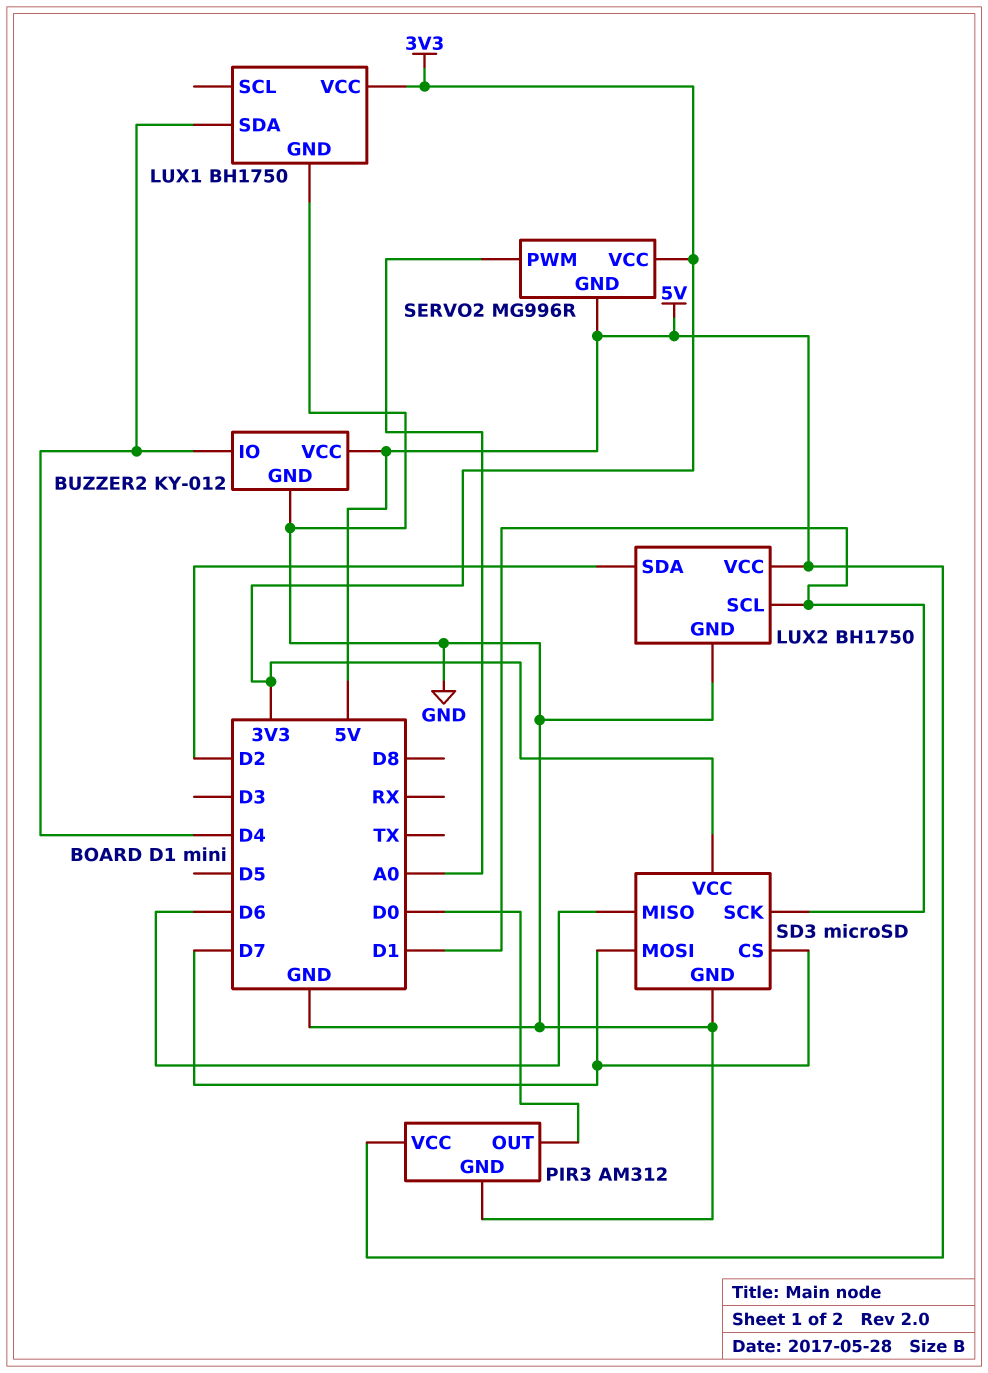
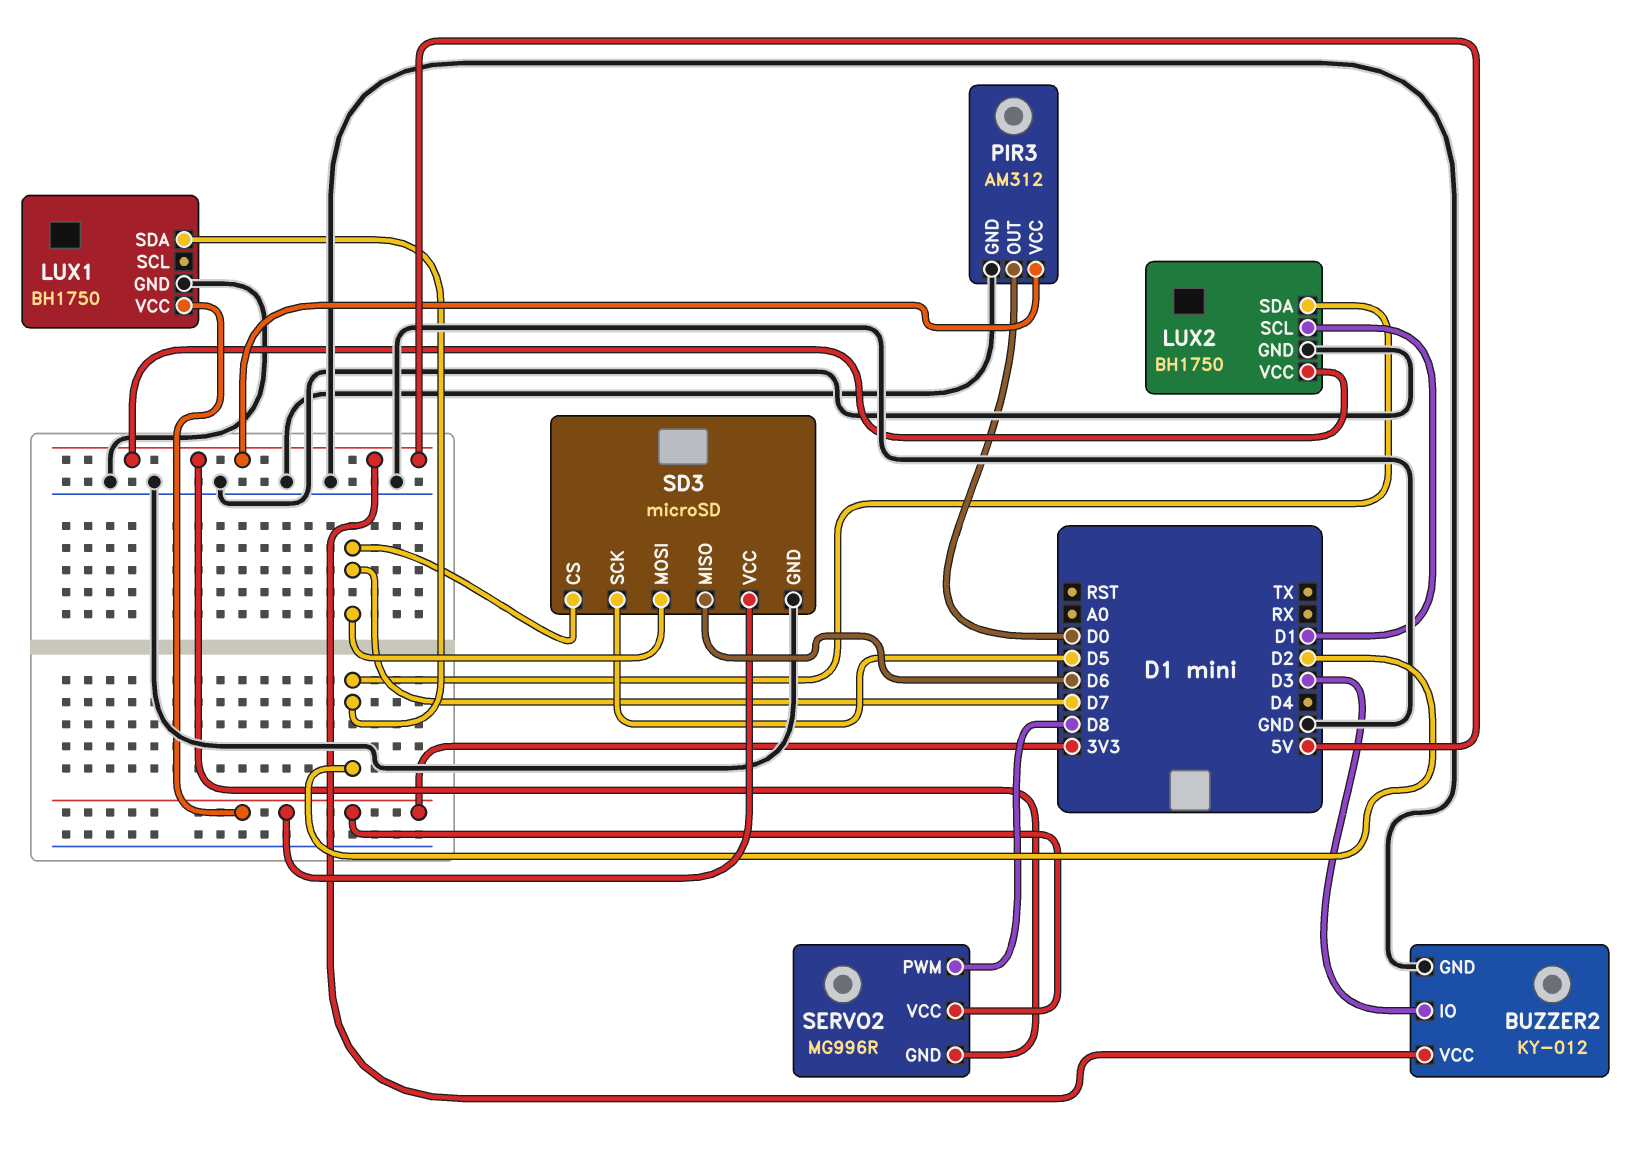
BUZZER2 pin IO: D4 -> D3
LUX1 pin SDA: D4 -> D2
SD3 pin SCK: D1 -> D5
SERVO2 pin PWM: A0 -> D8

